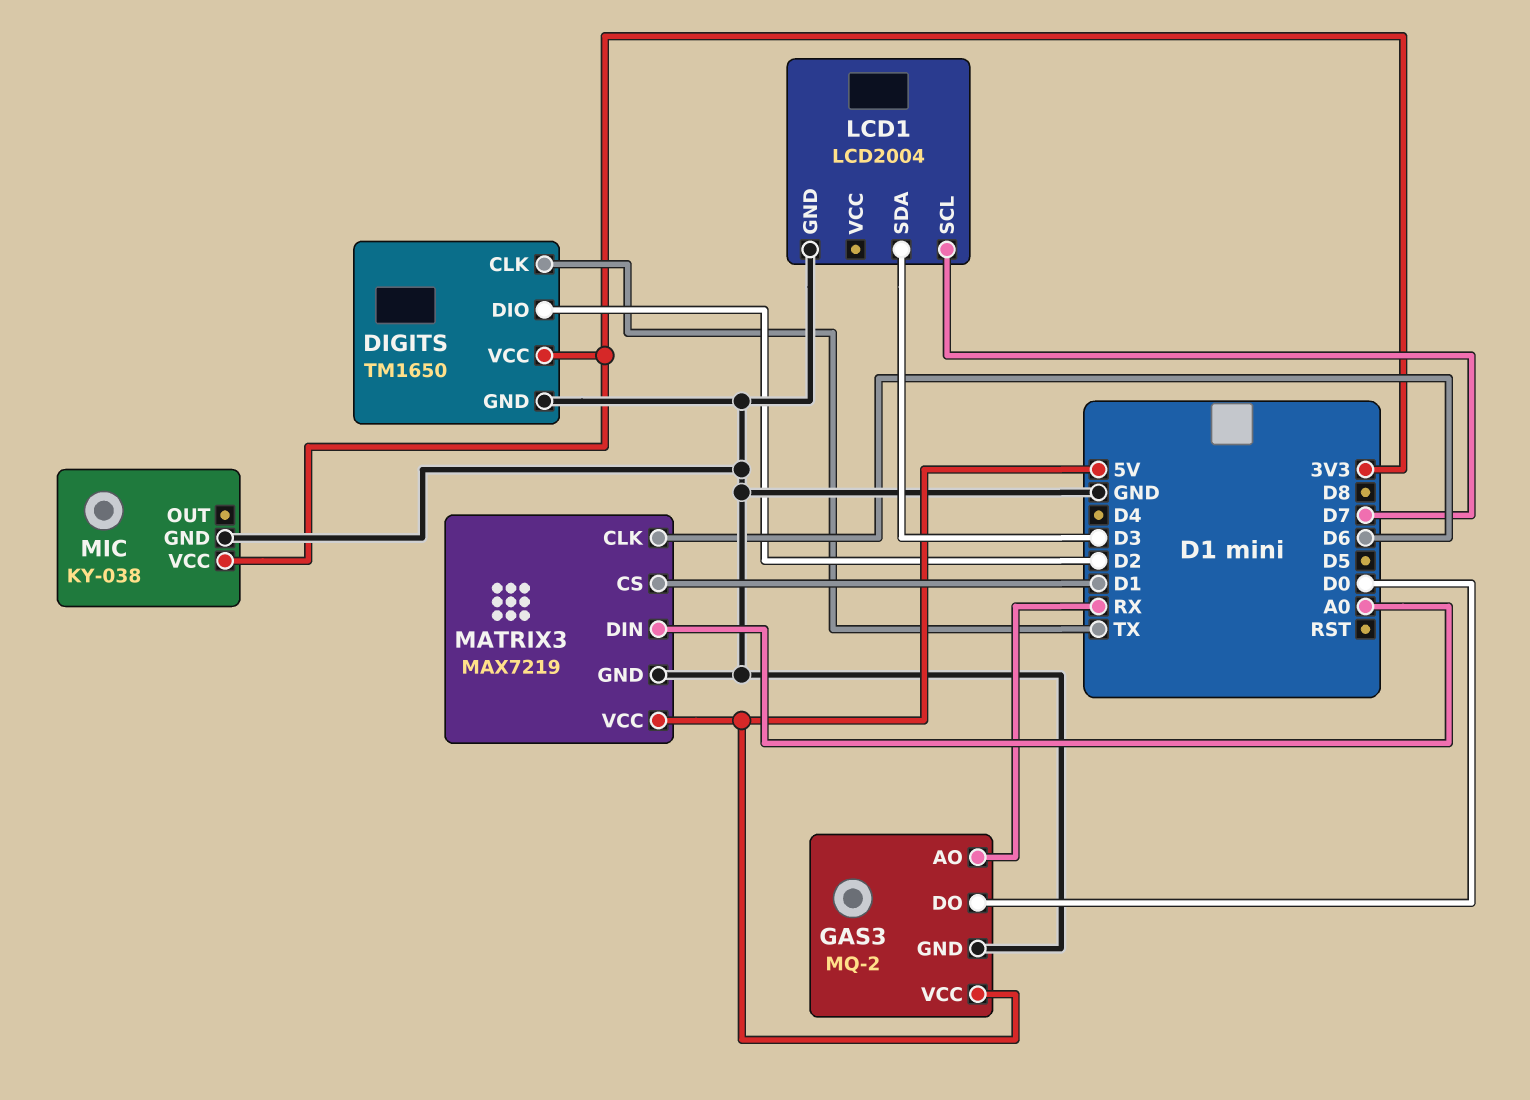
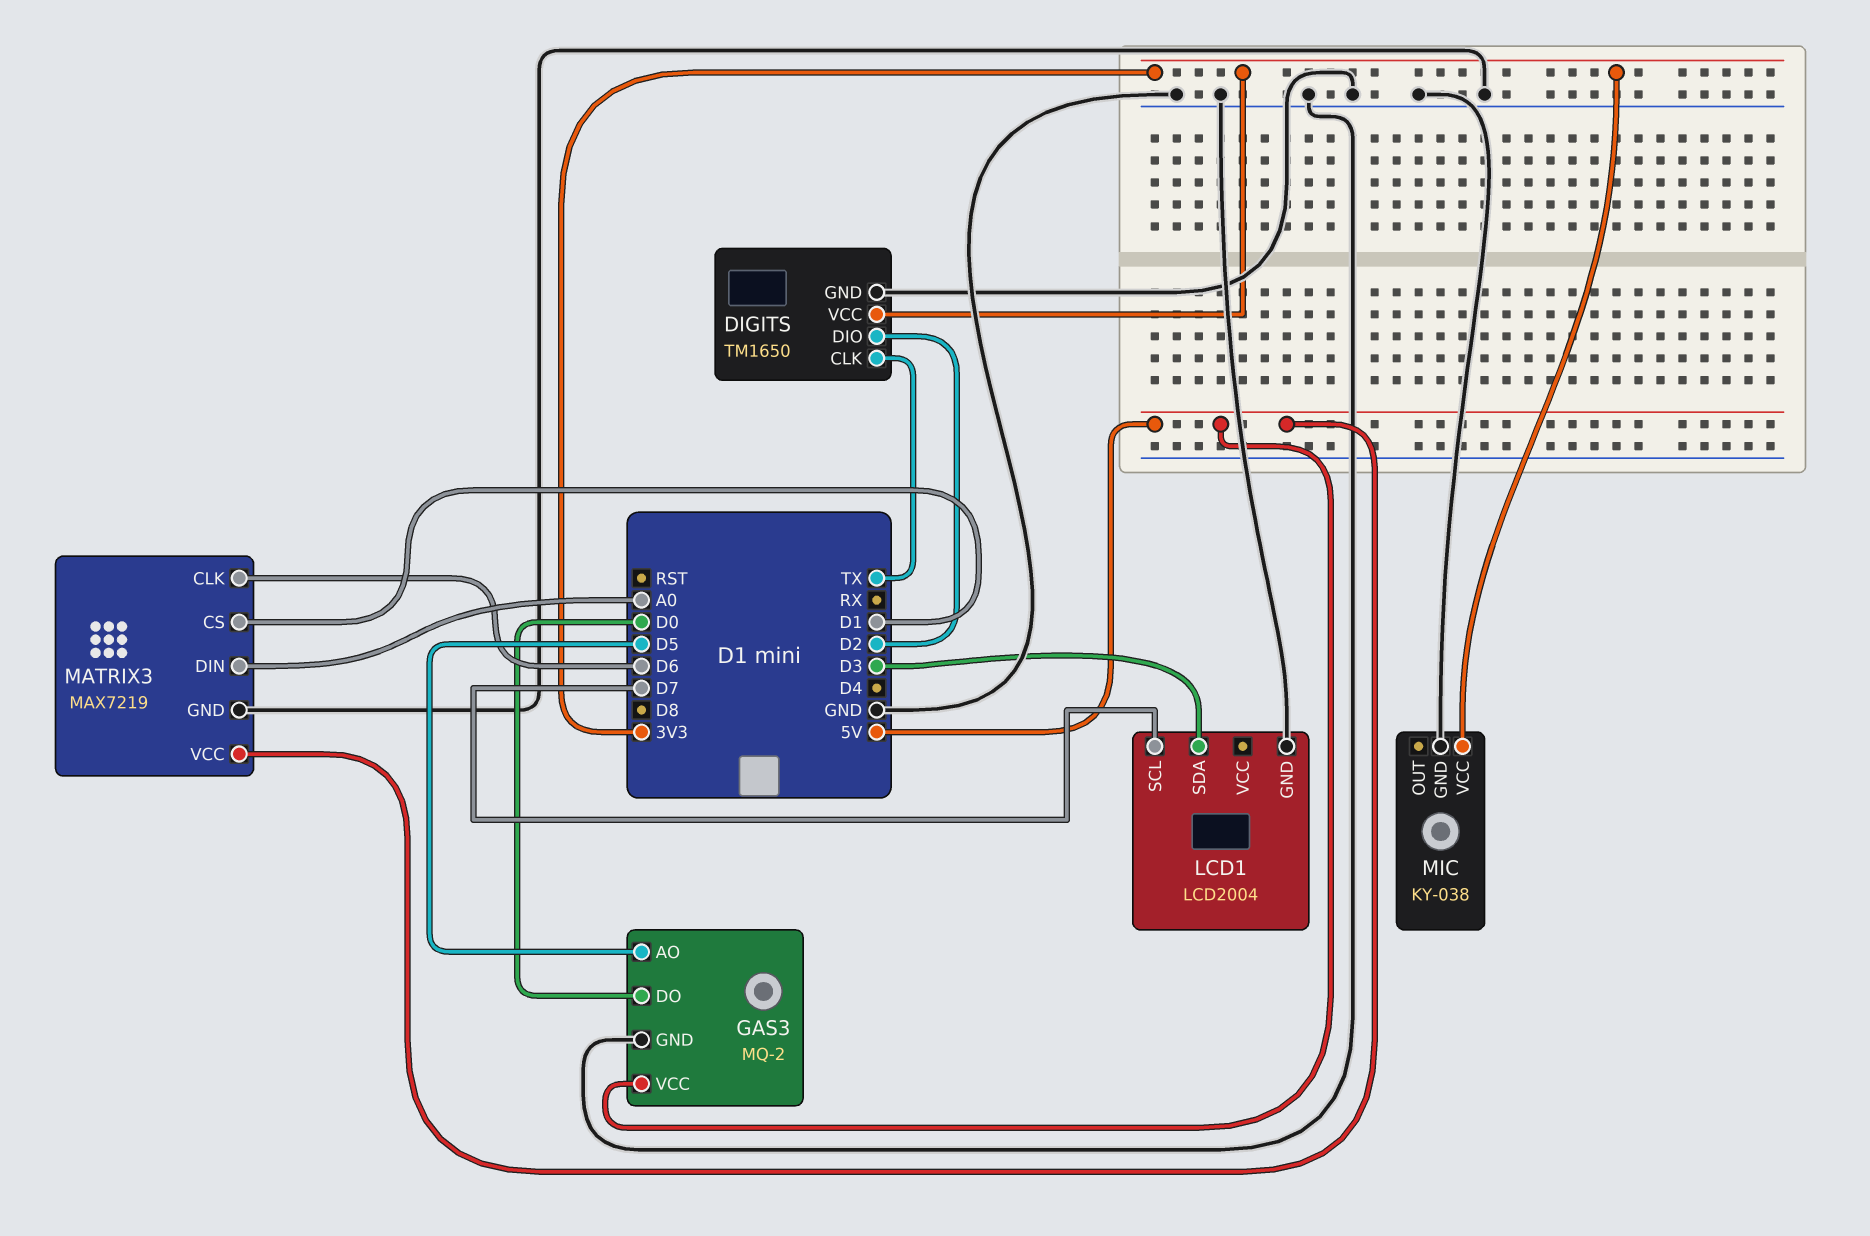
GAS3 pin AO: RX -> D5

